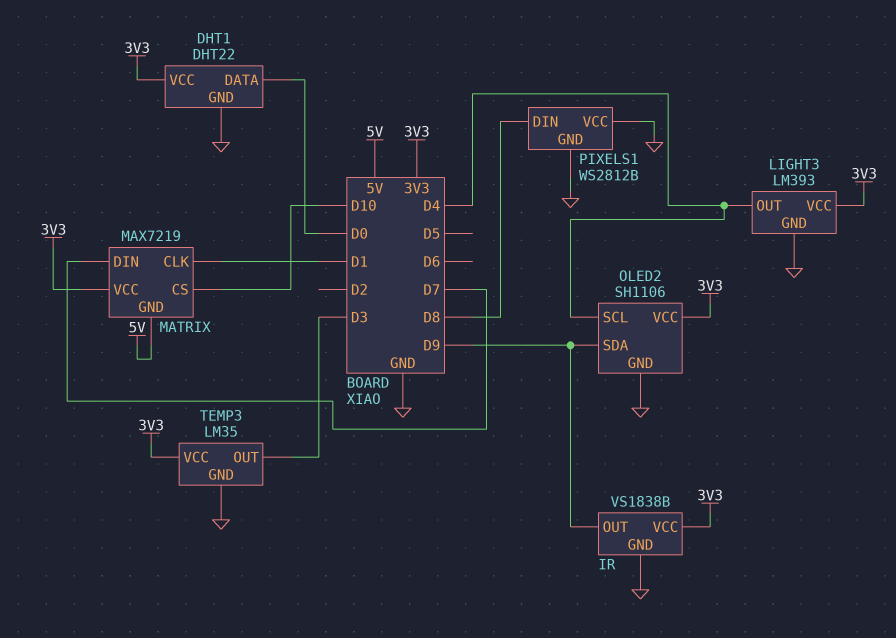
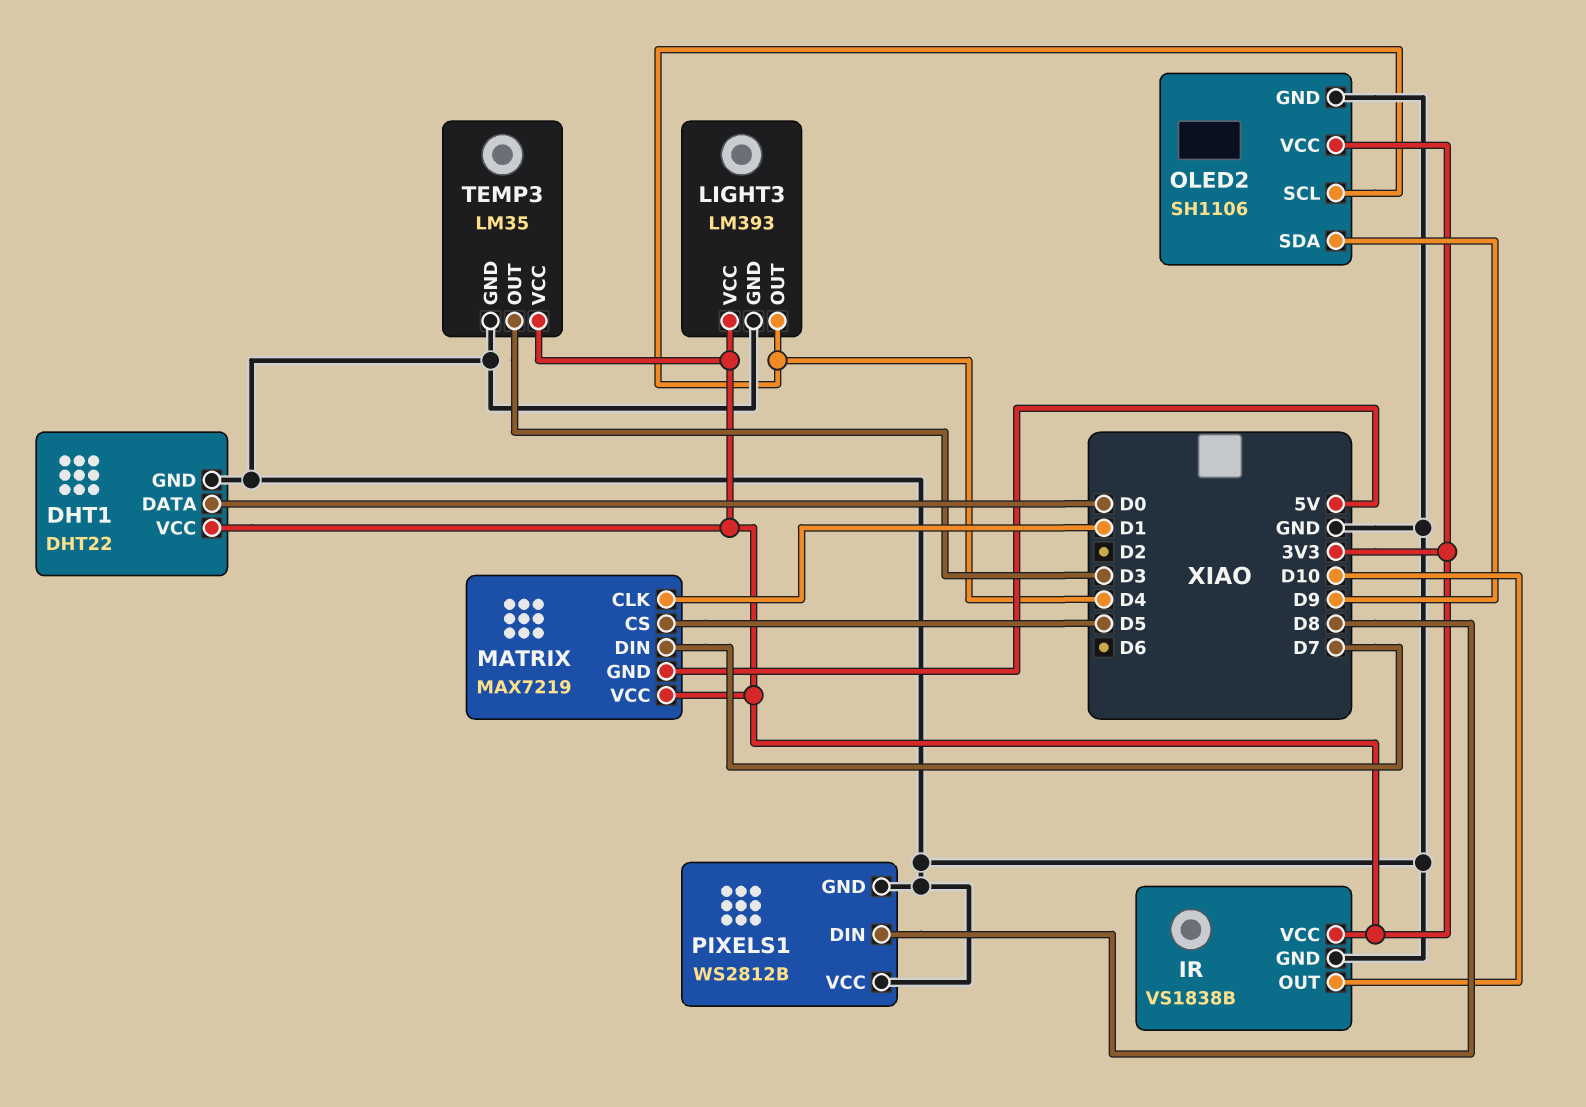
IR pin OUT: D9 -> D10
MATRIX pin CS: D10 -> D5

